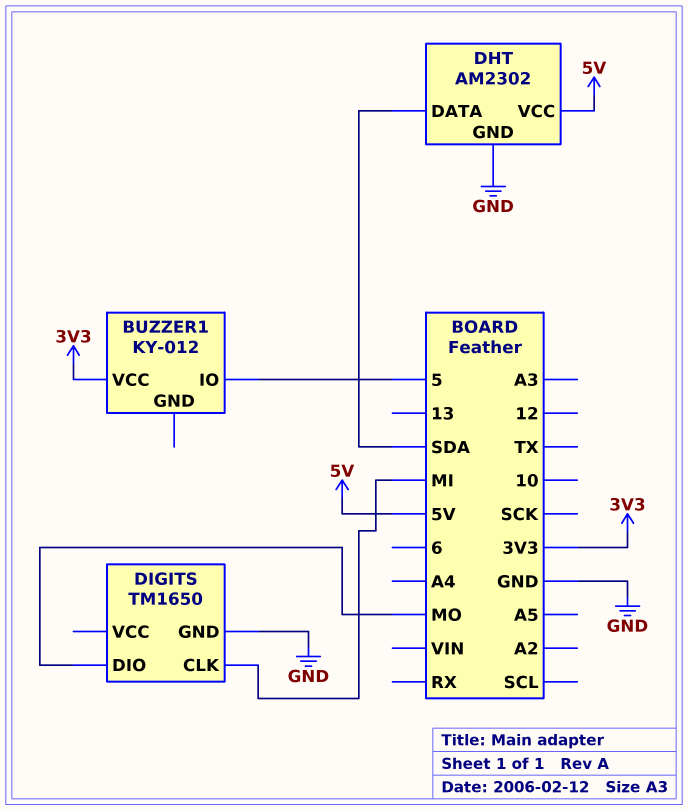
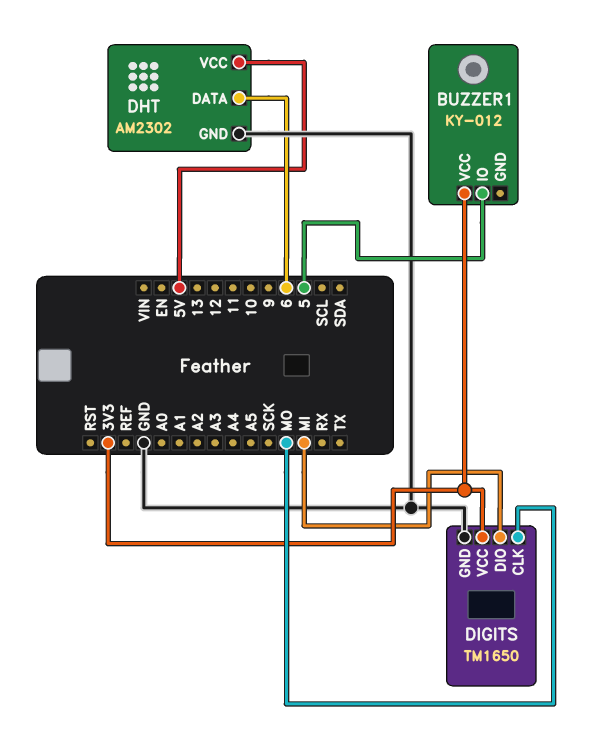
DHT pin DATA: SDA -> 6
DIGITS pin CLK: MI -> MO
DIGITS pin DIO: MO -> MI
DIGITS pin VCC: none -> 3V3

